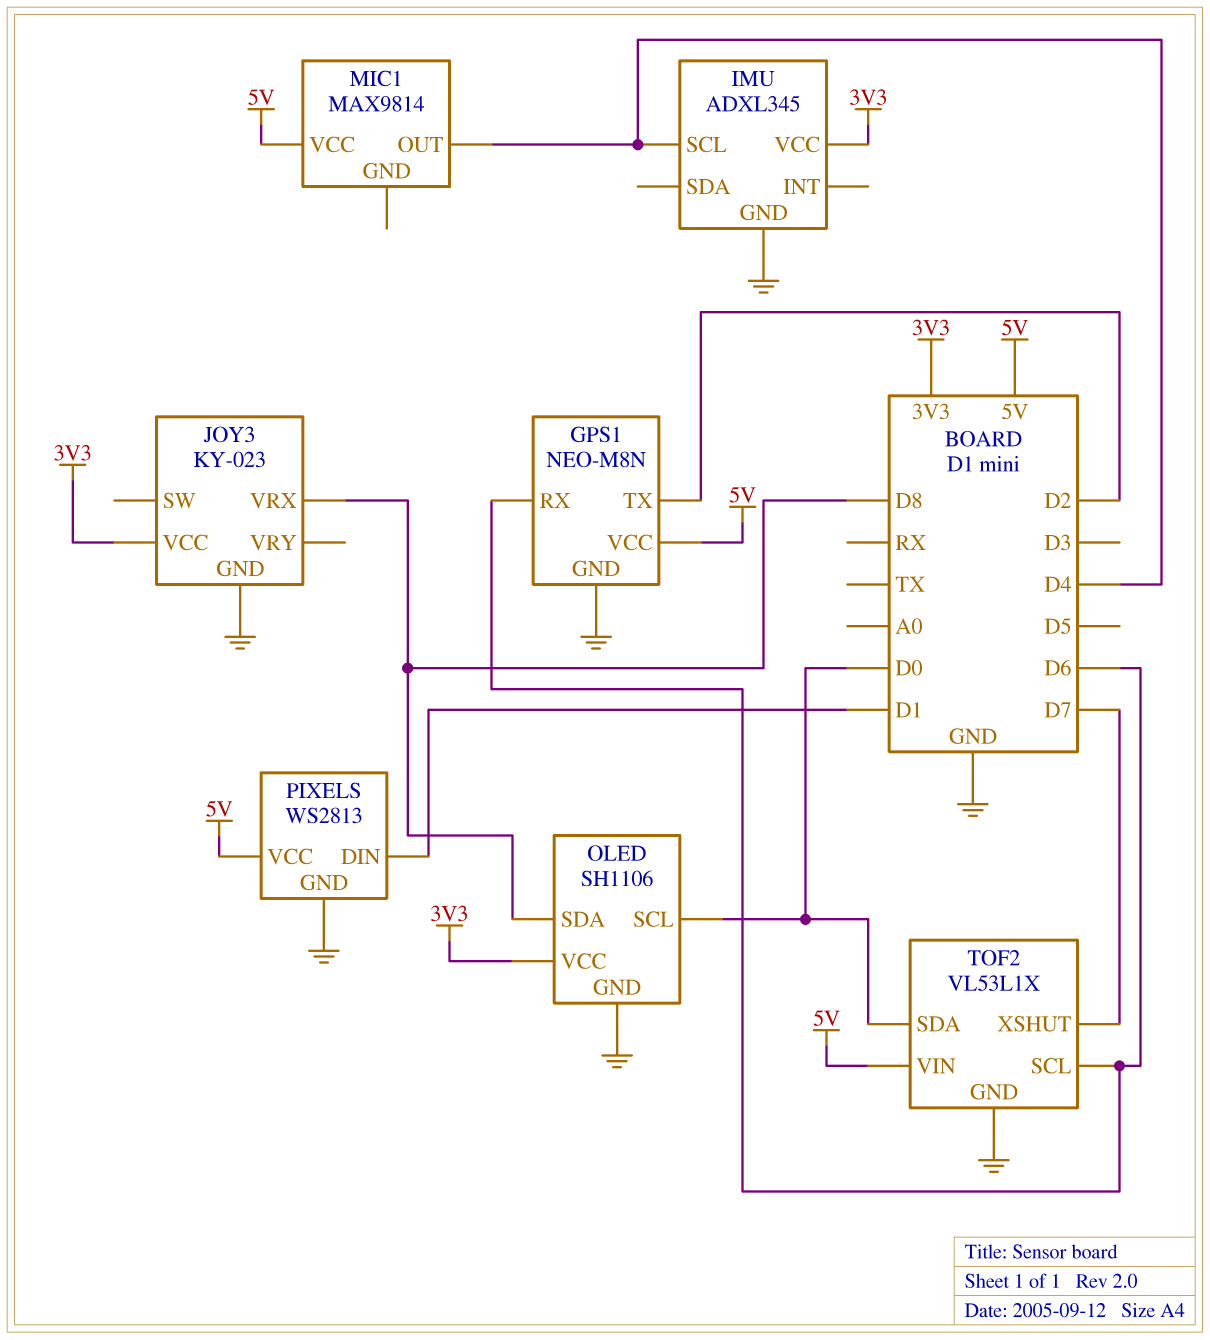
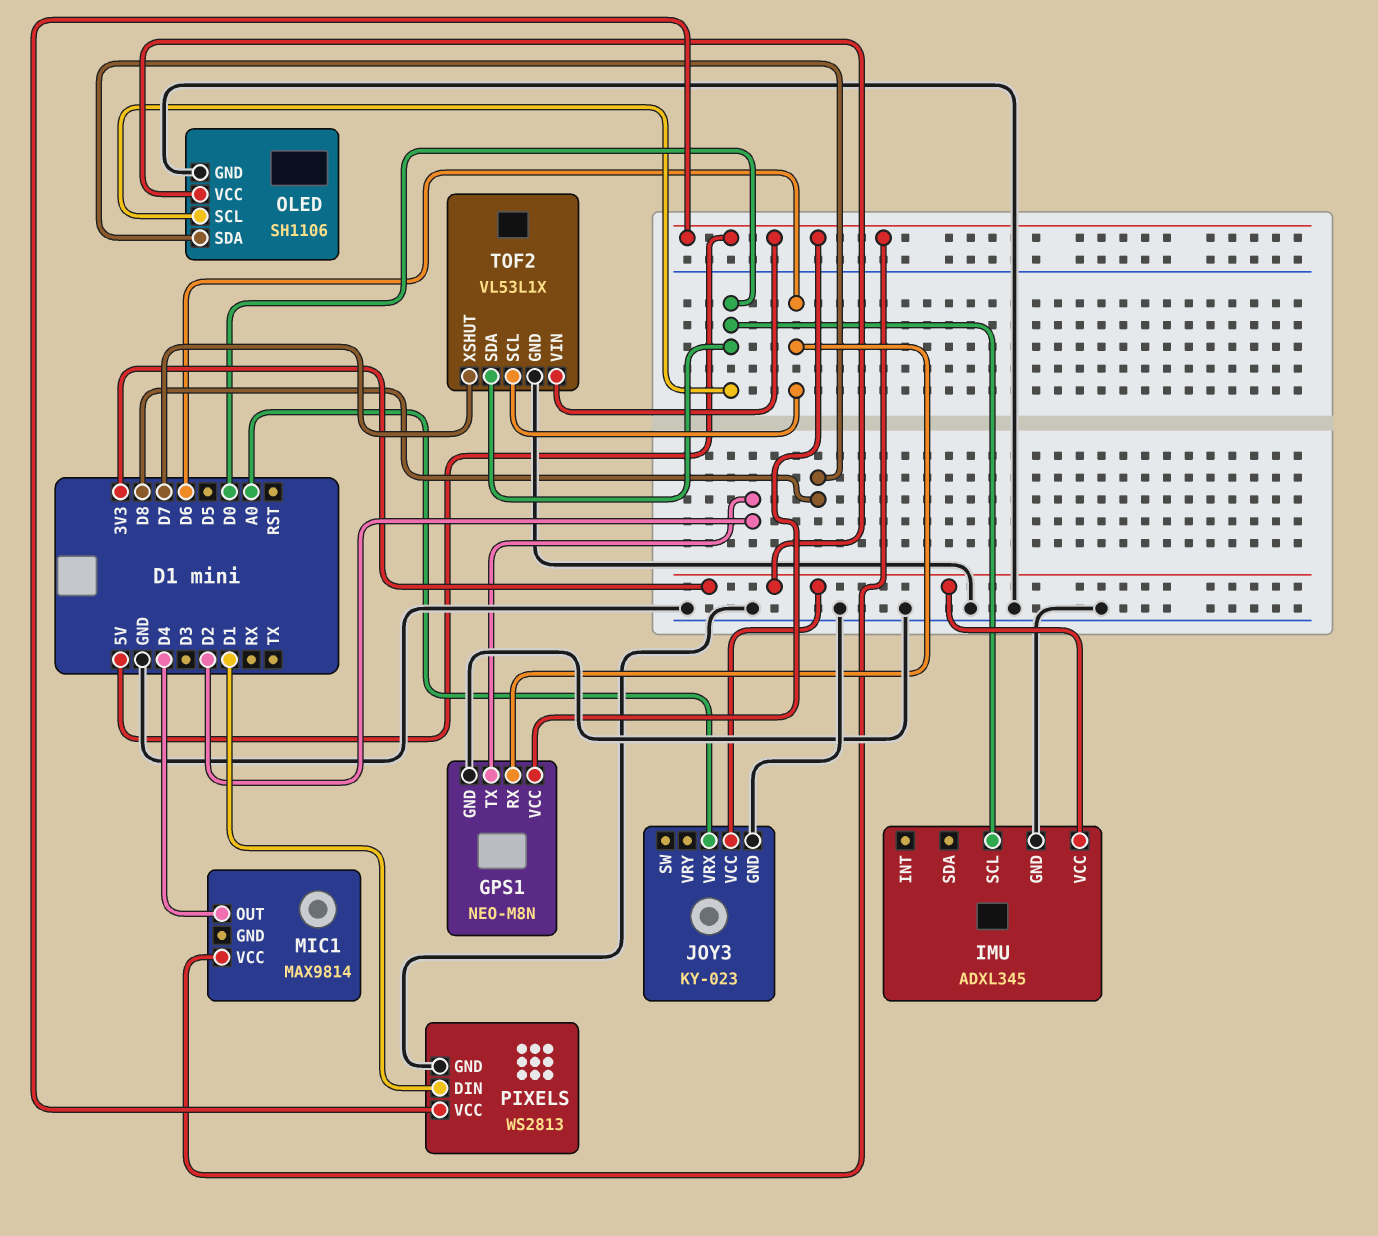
IMU pin SCL: D4 -> D0
JOY3 pin VRX: D8 -> A0

